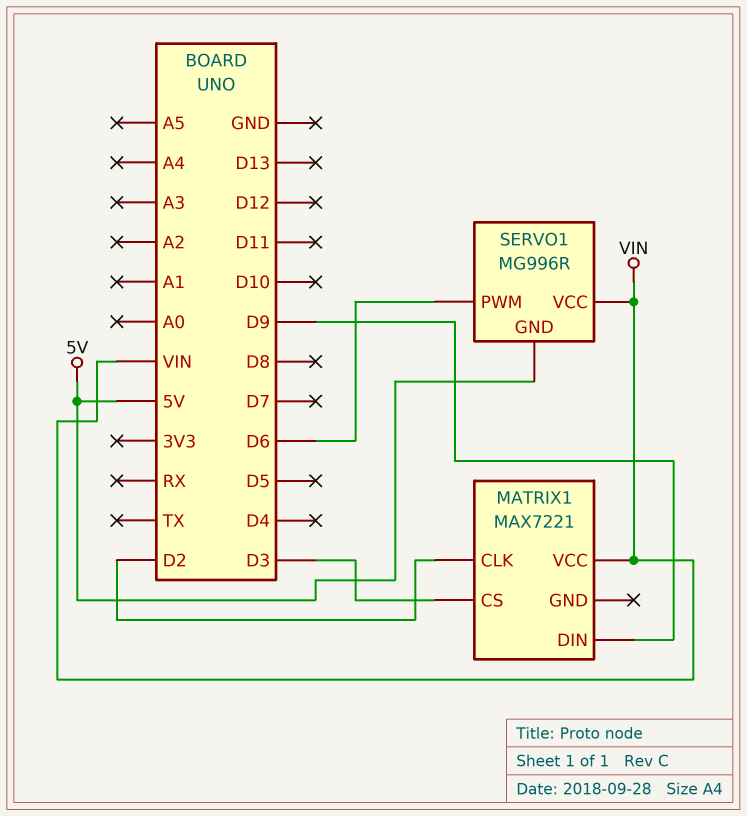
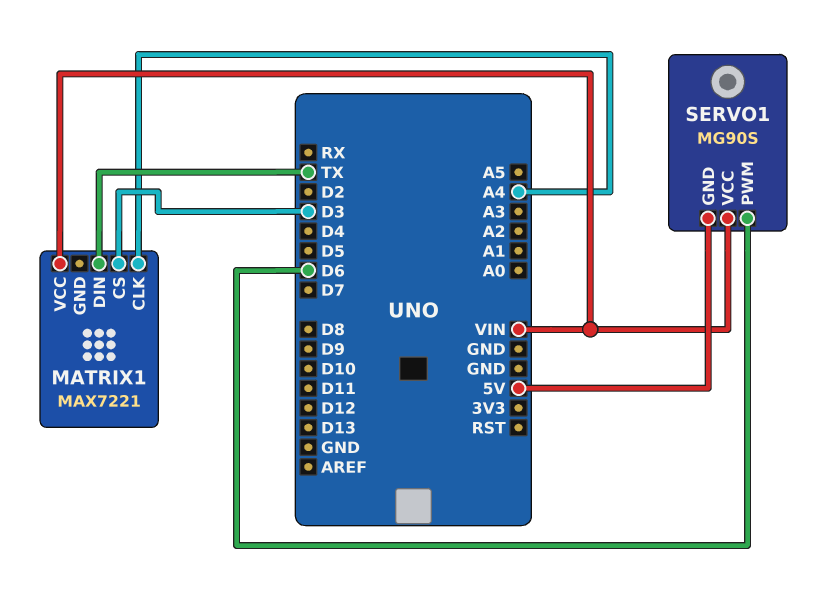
MATRIX1 pin CLK: D2 -> A4
MATRIX1 pin DIN: D9 -> TX
SERVO1: MG996R -> MG90S

